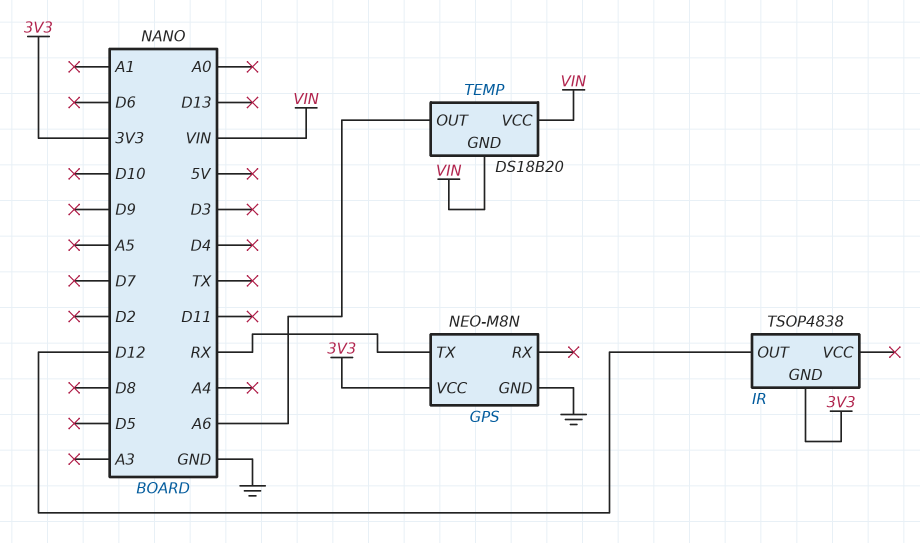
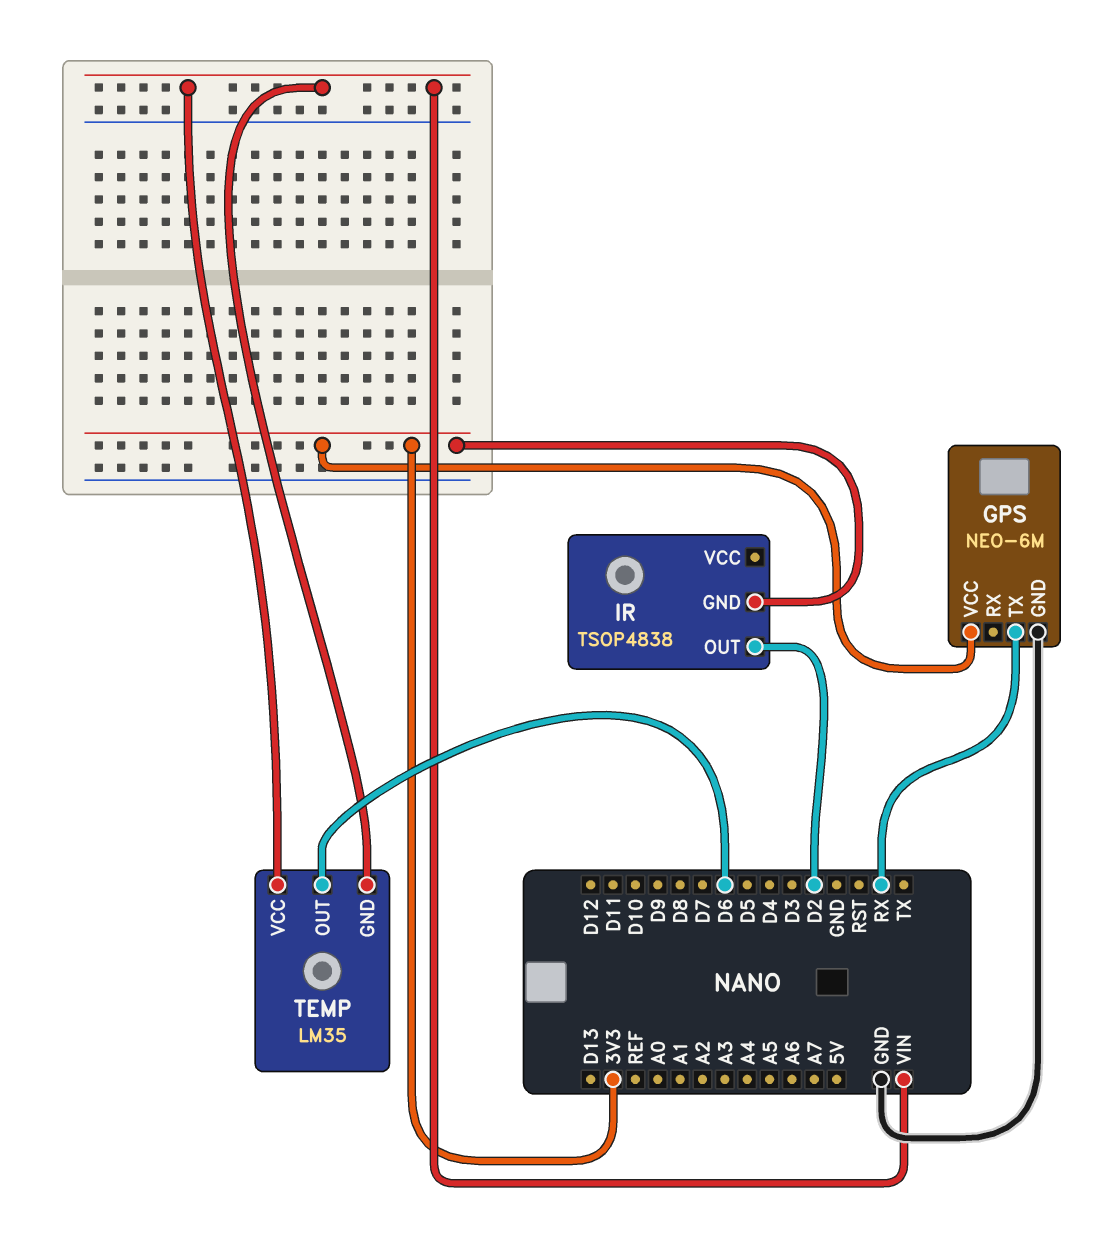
GPS: NEO-M8N -> NEO-6M
IR pin OUT: D12 -> D2
TEMP: DS18B20 -> LM35
TEMP pin OUT: A6 -> D6

